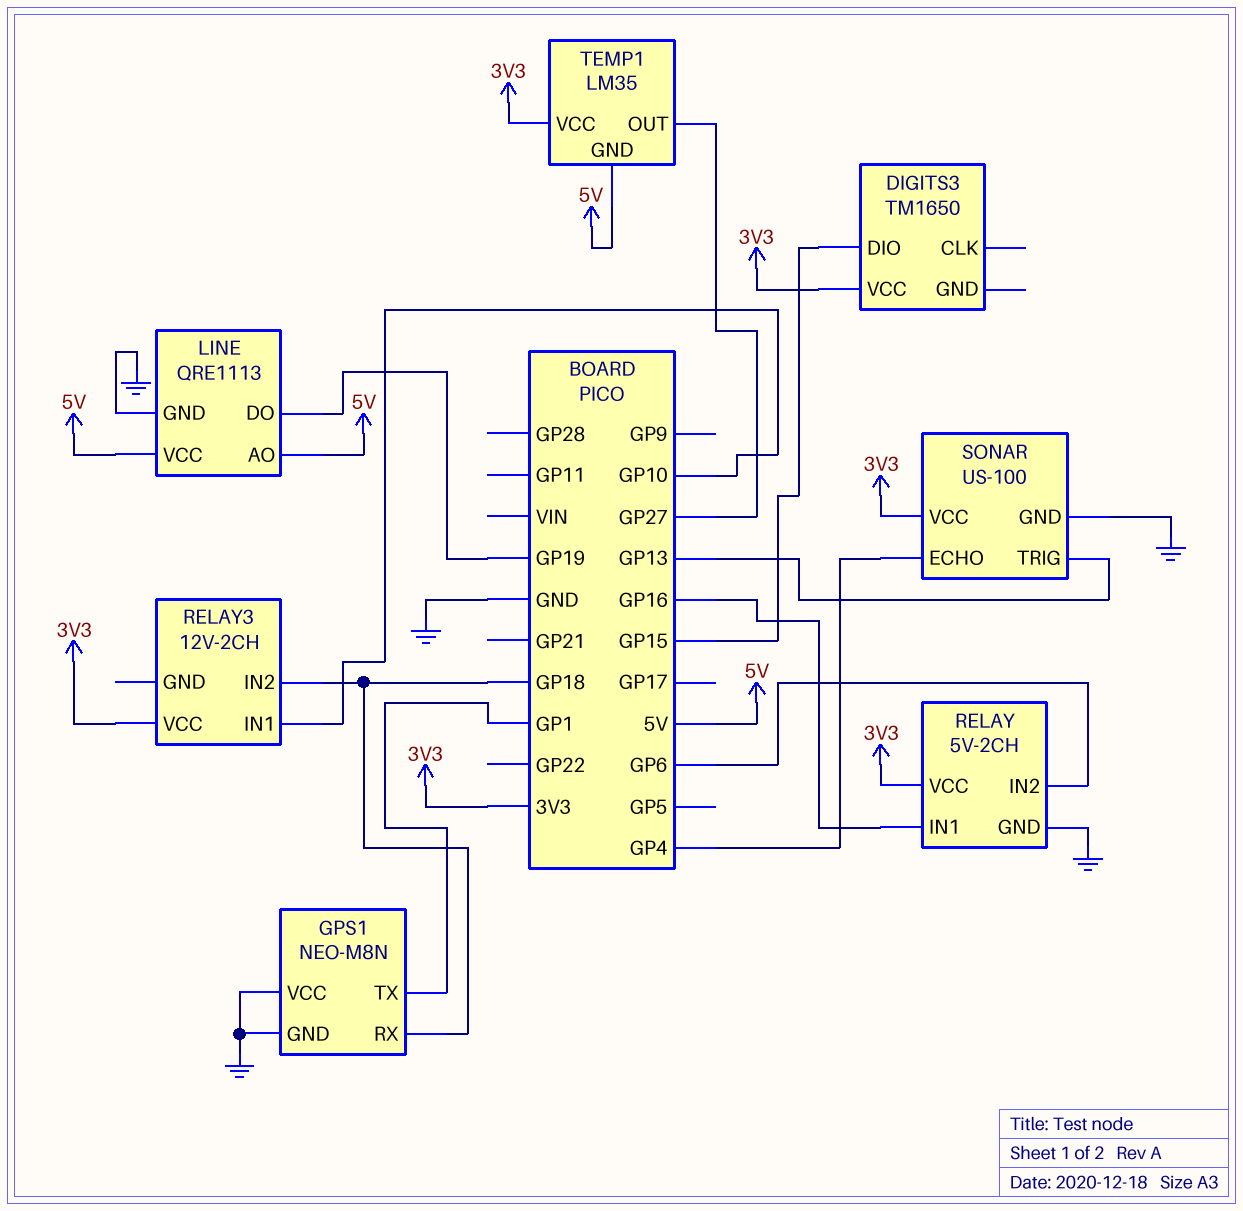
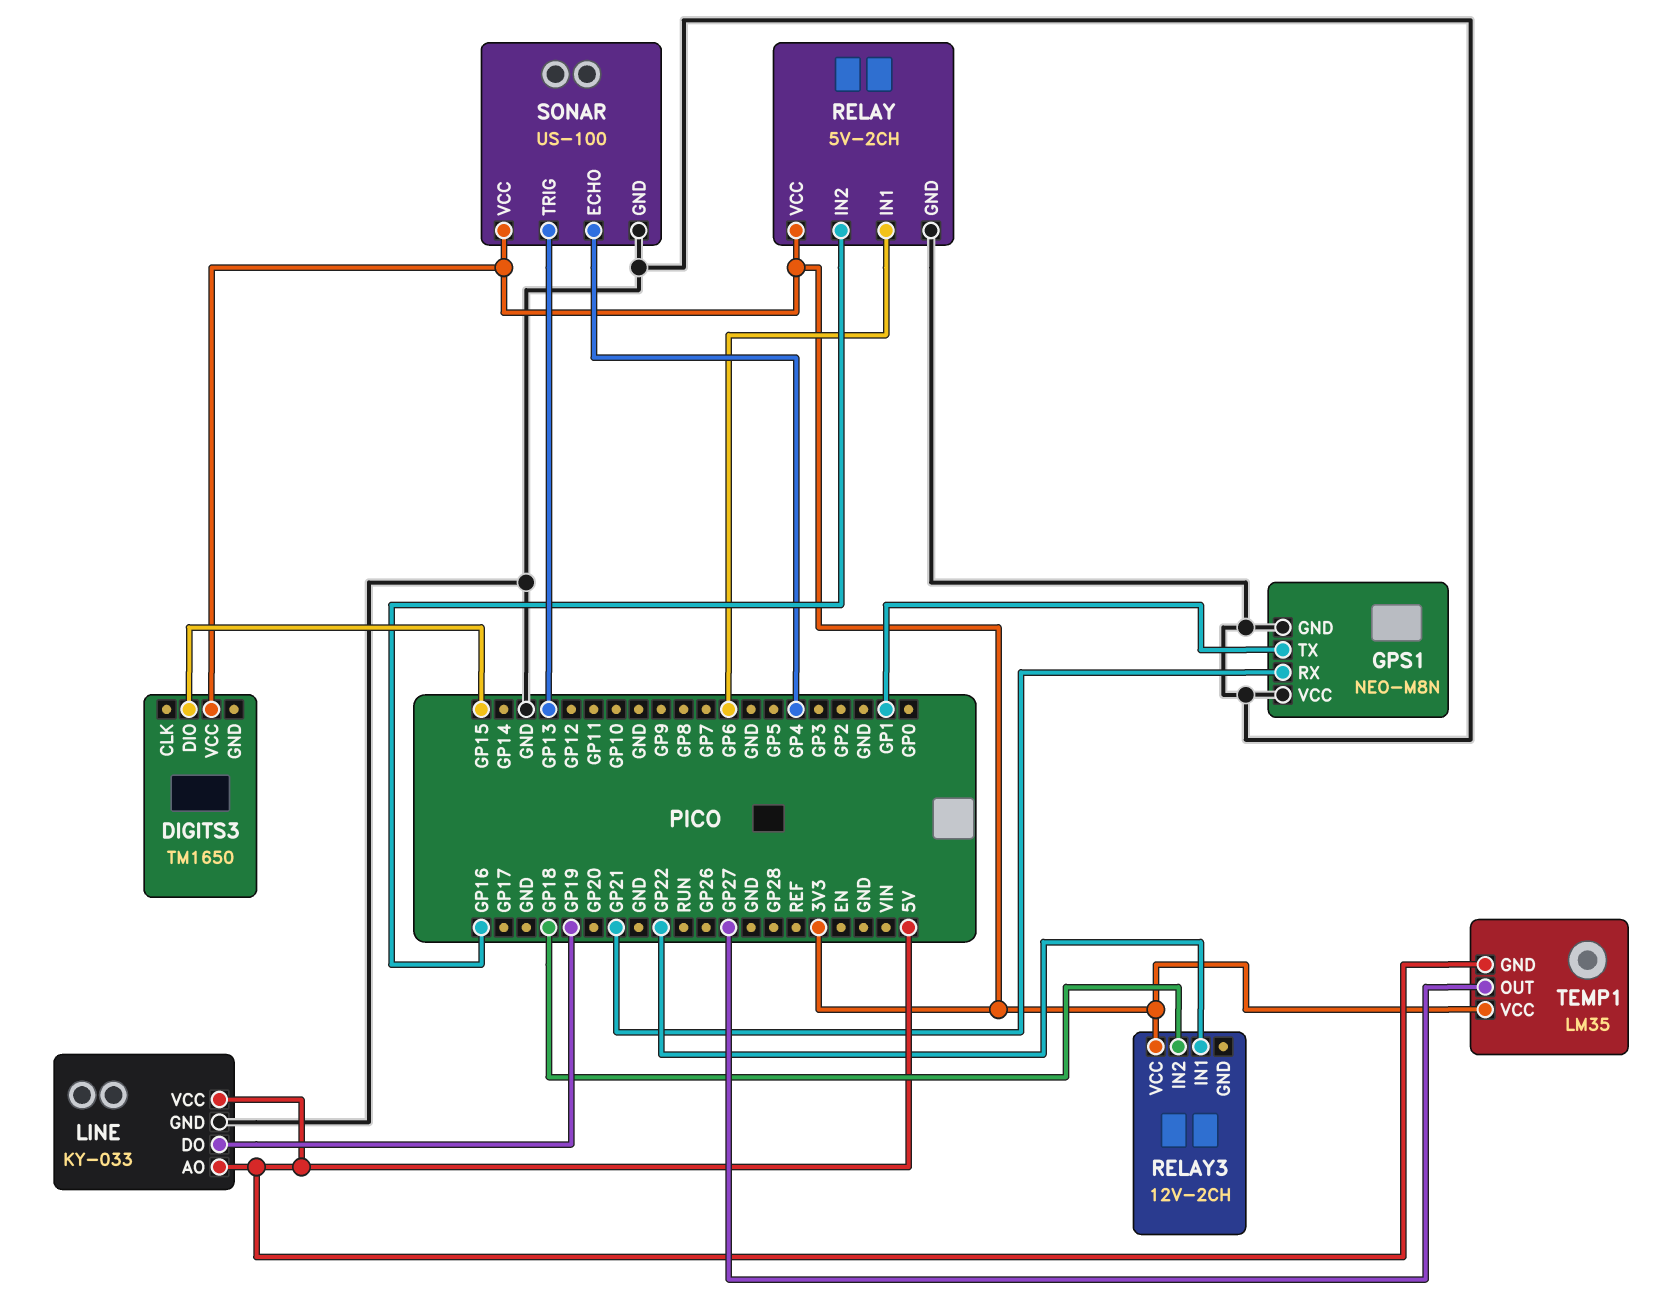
GPS1 pin RX: GP18 -> GP21
LINE: QRE1113 -> KY-033
RELAY pin IN1: GP16 -> GP6
RELAY pin IN2: GP6 -> GP16
RELAY3 pin IN1: GP10 -> GP22

